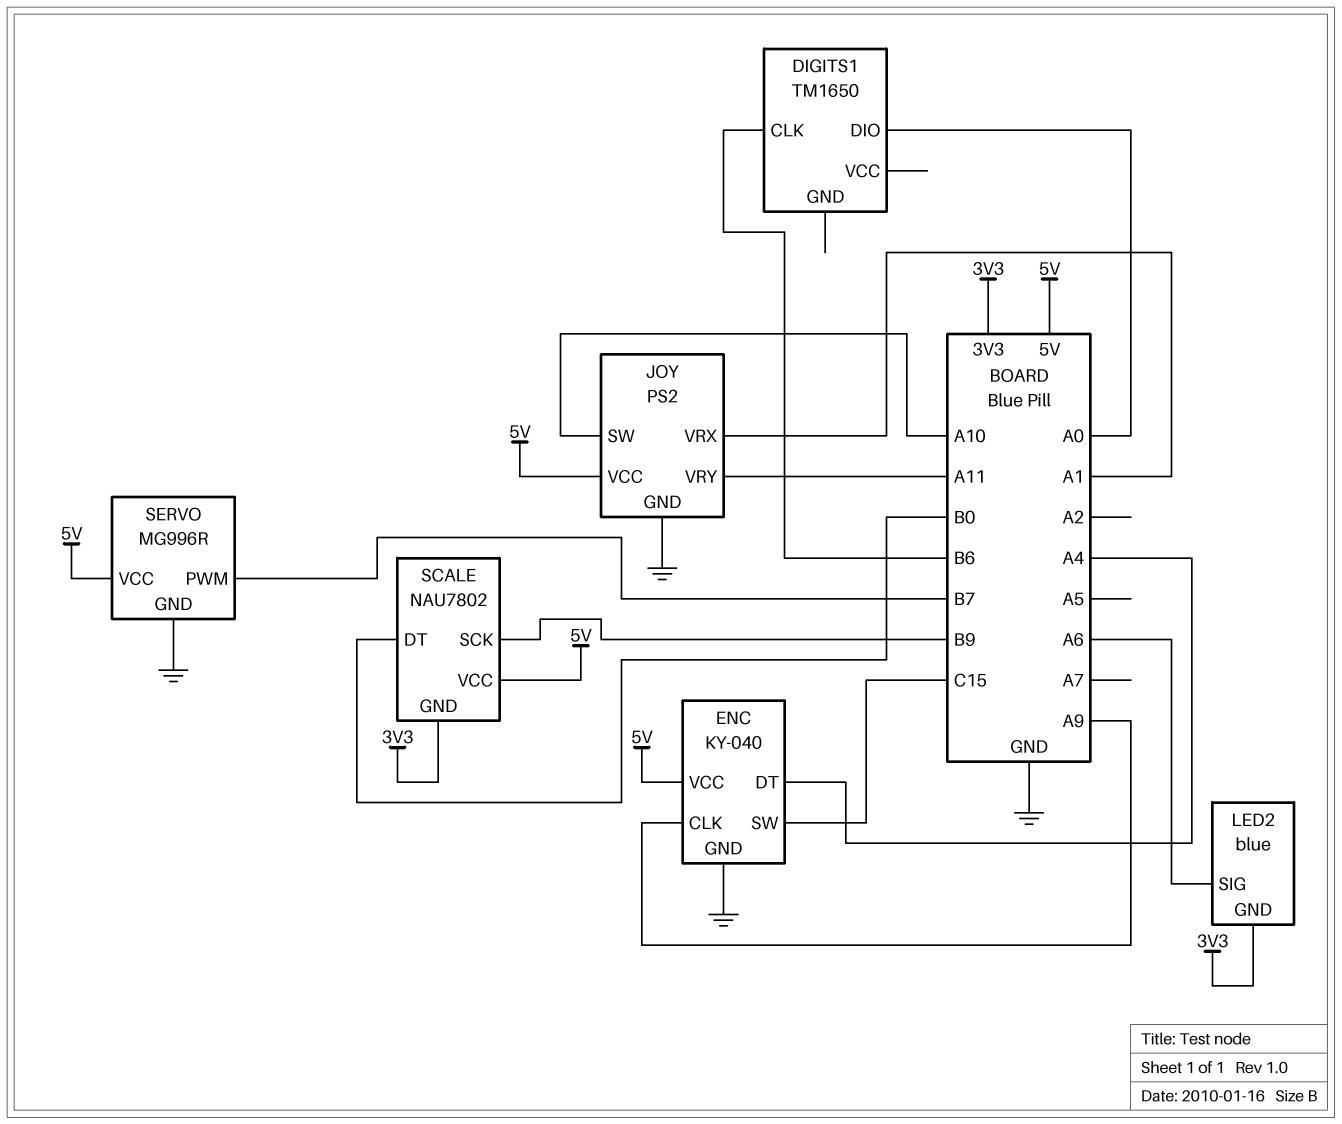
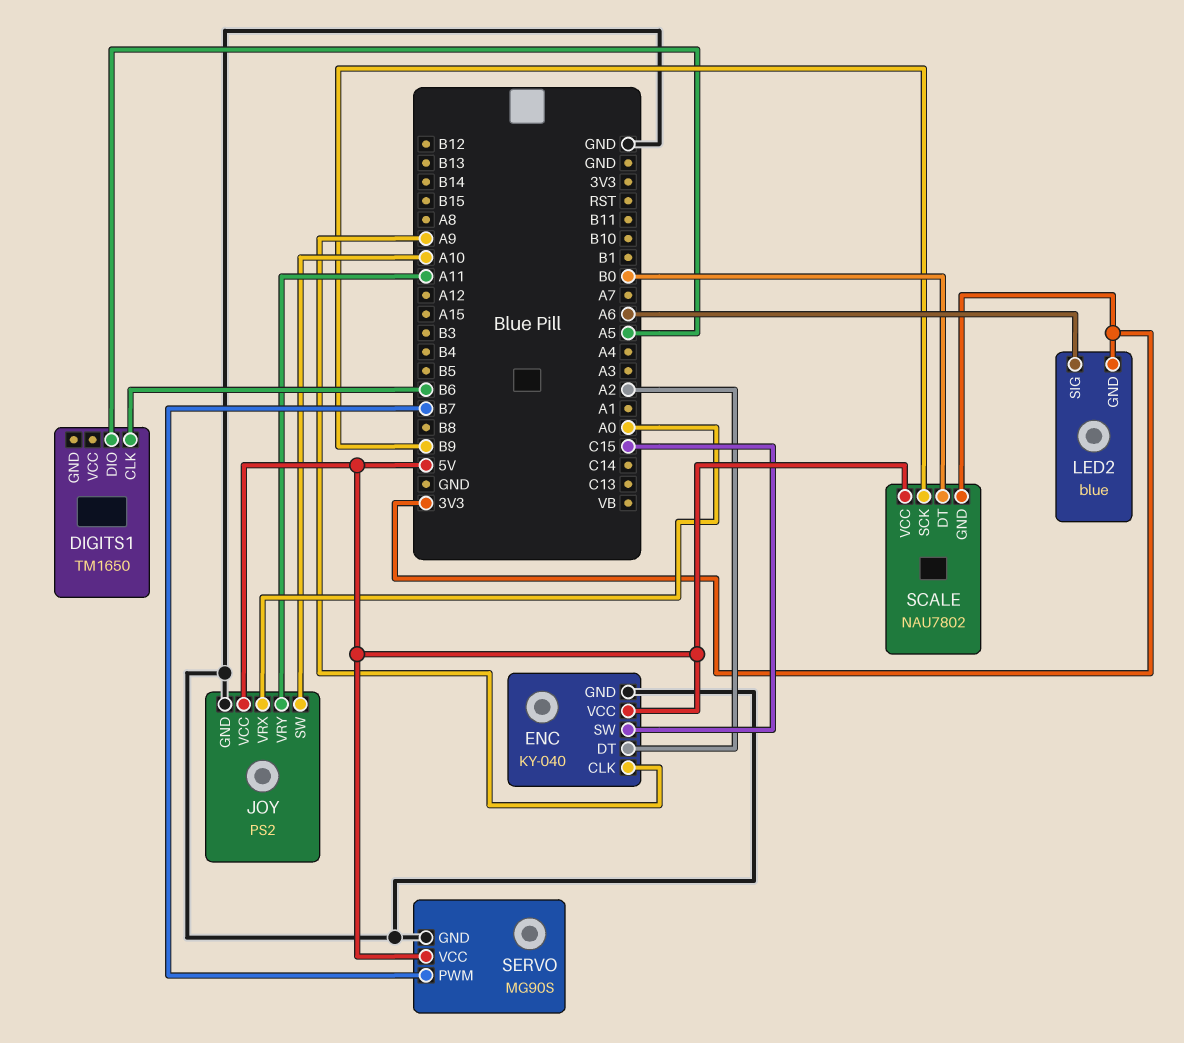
DIGITS1 pin DIO: A0 -> A5
ENC pin DT: A4 -> A2
JOY pin VRX: A1 -> A0
SERVO: MG996R -> MG90S

